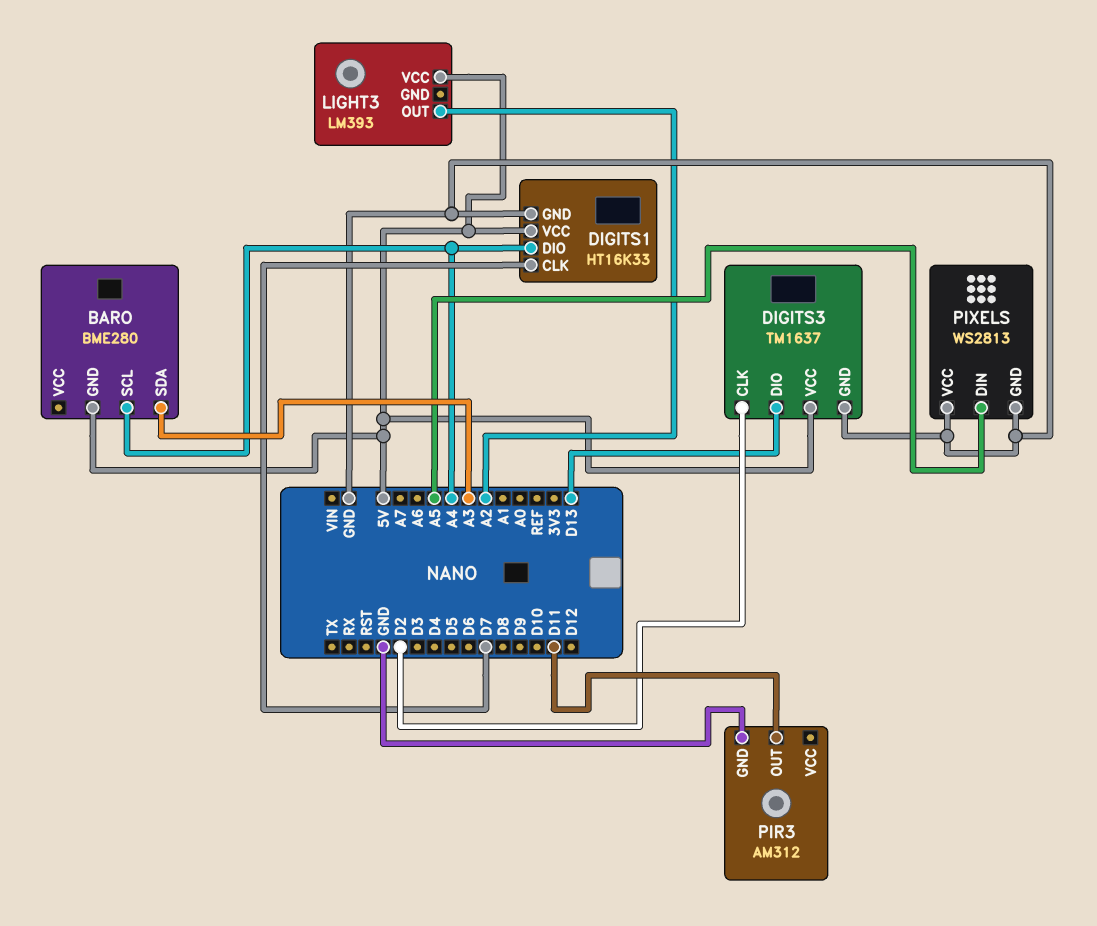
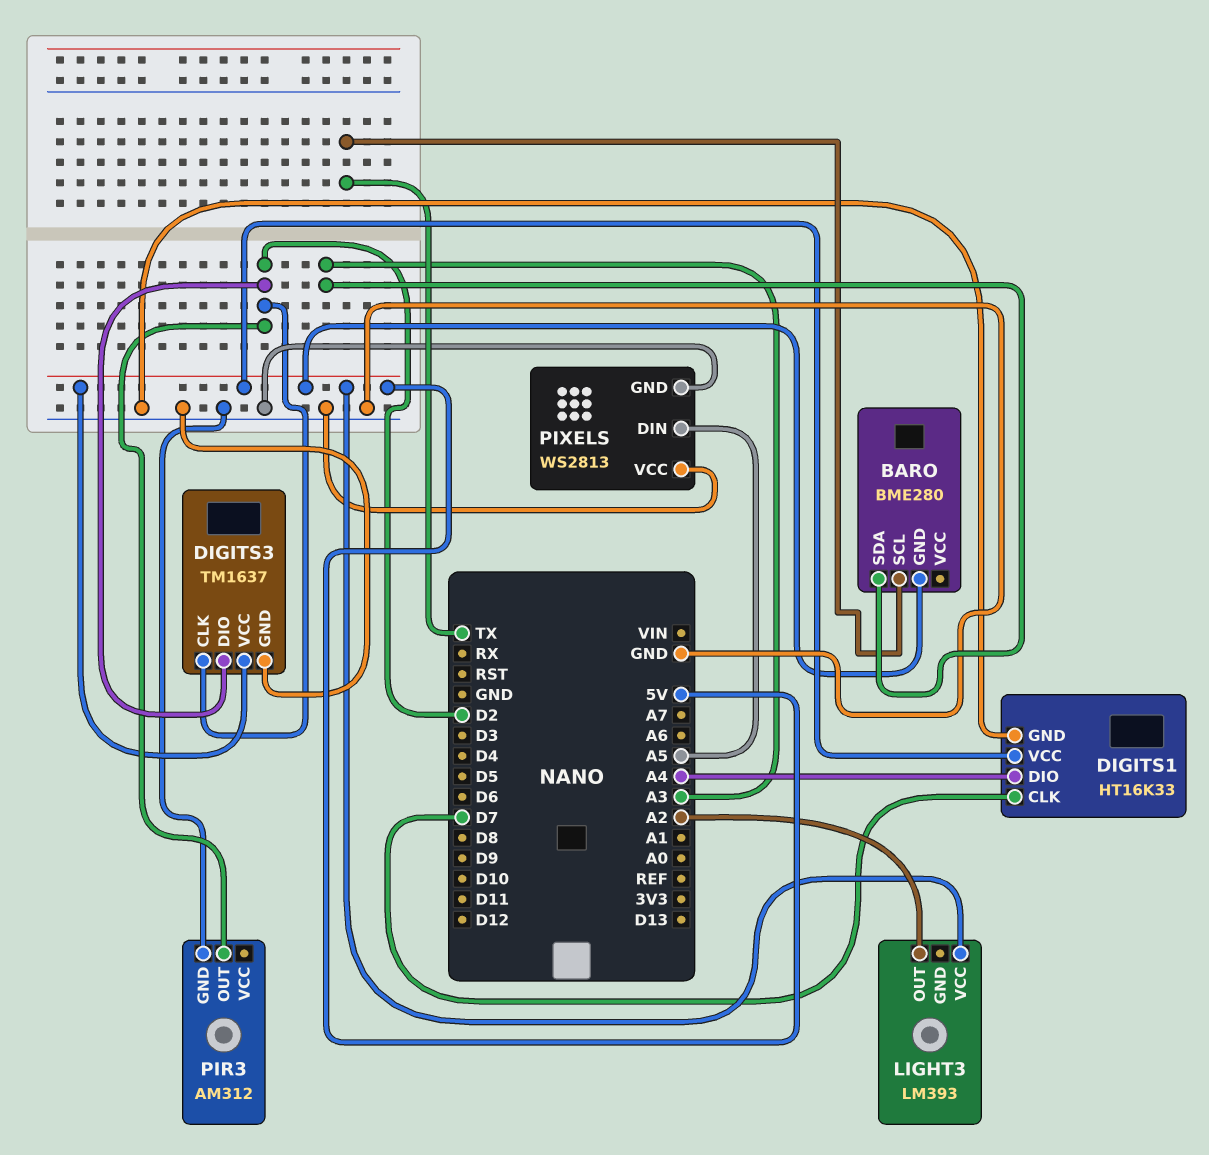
BARO pin SCL: A4 -> TX
DIGITS3 pin DIO: D13 -> D2
PIR3 pin OUT: D11 -> D2

